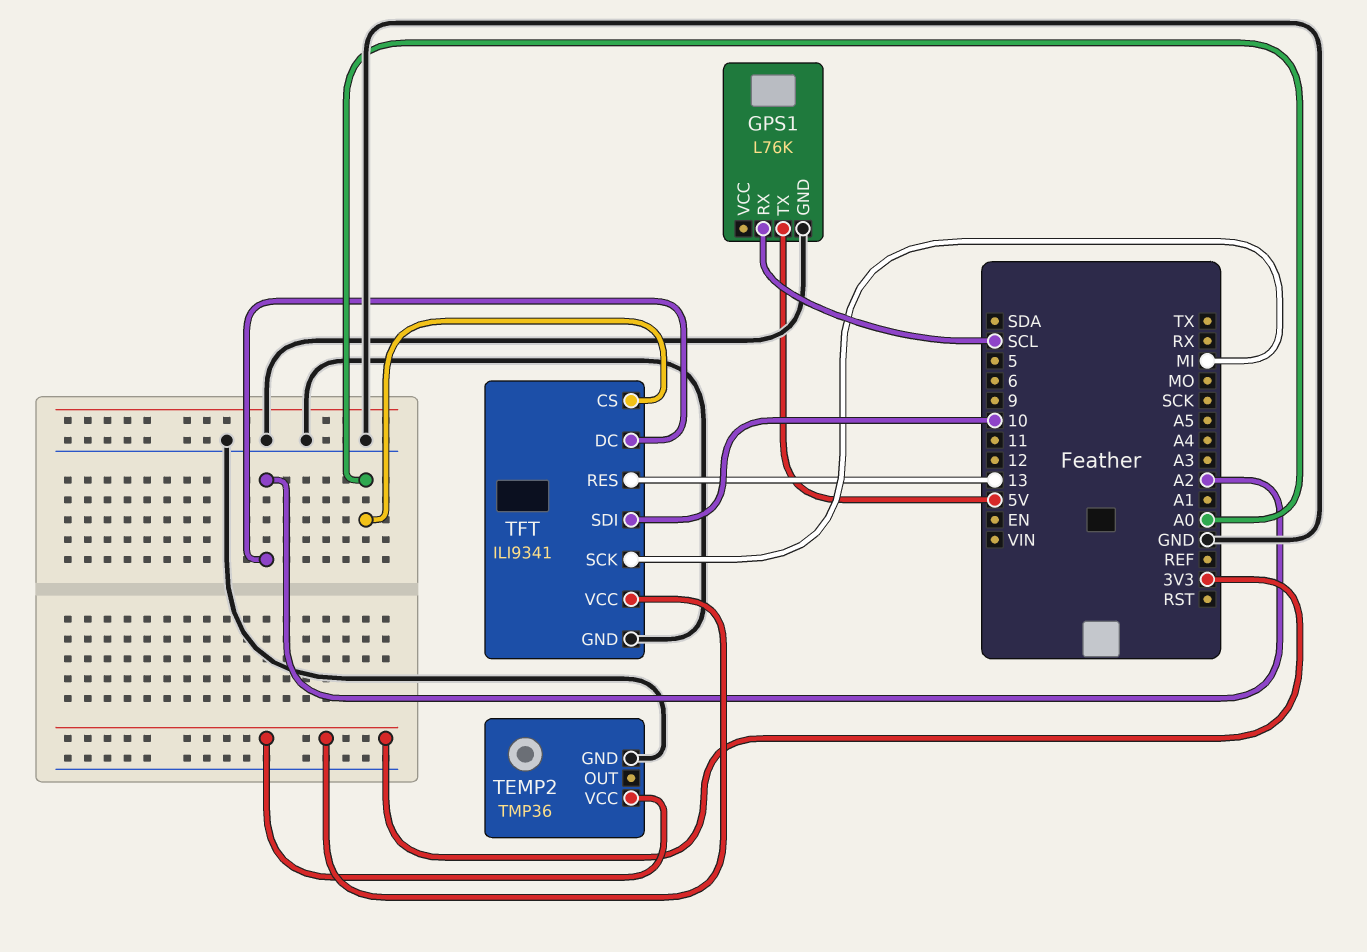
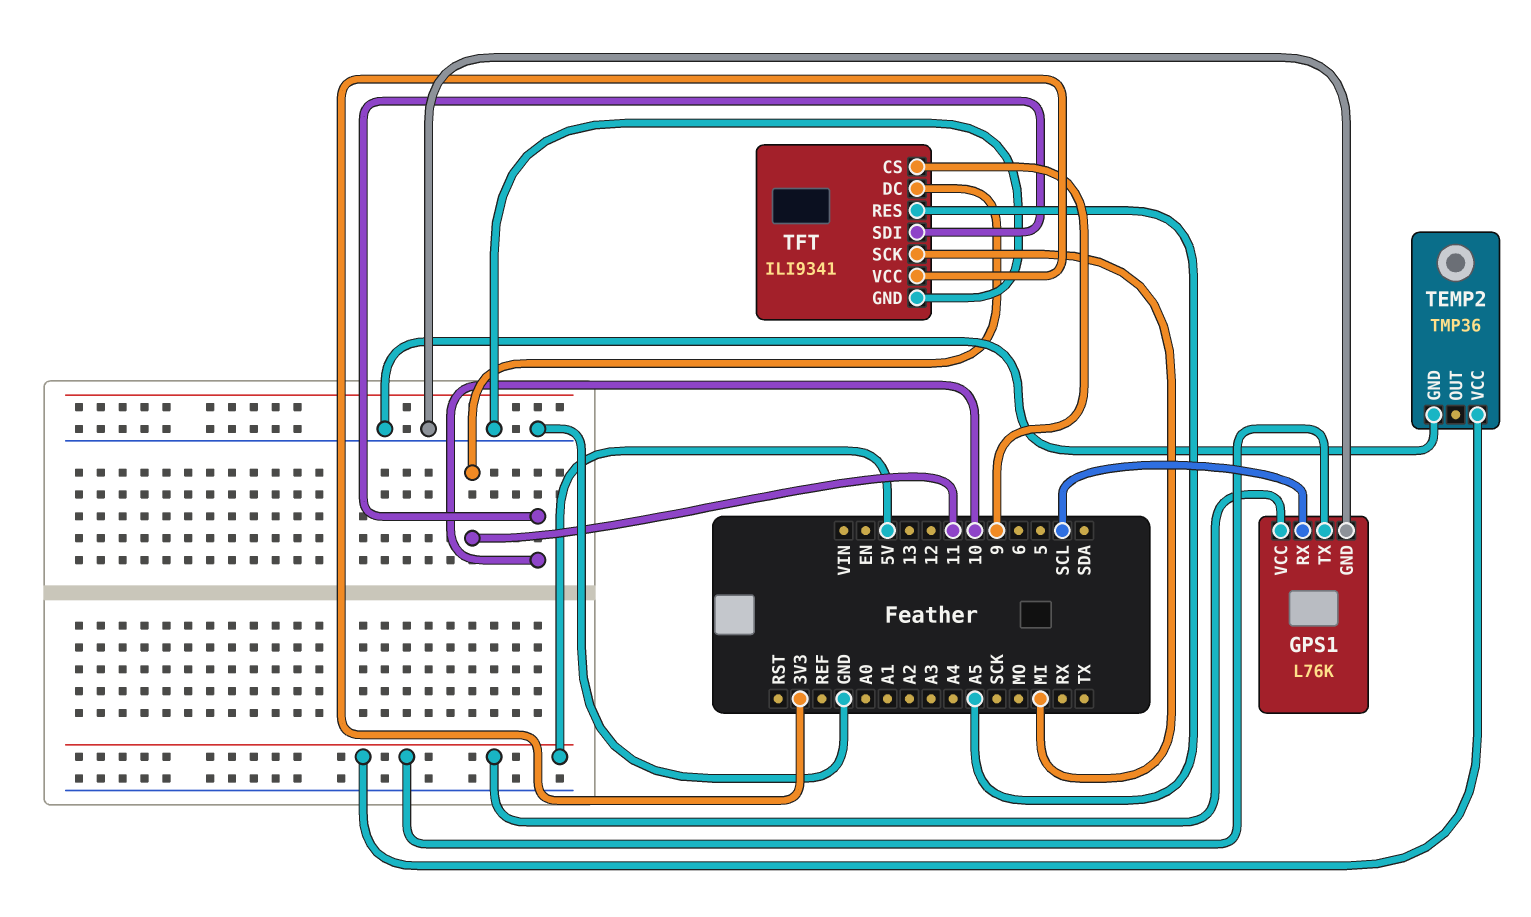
GPS1 pin VCC: none -> 5V
TEMP2 pin VCC: 3V3 -> 5V
TFT pin CS: A0 -> 9
TFT pin DC: A2 -> 11
TFT pin RES: 13 -> A5

